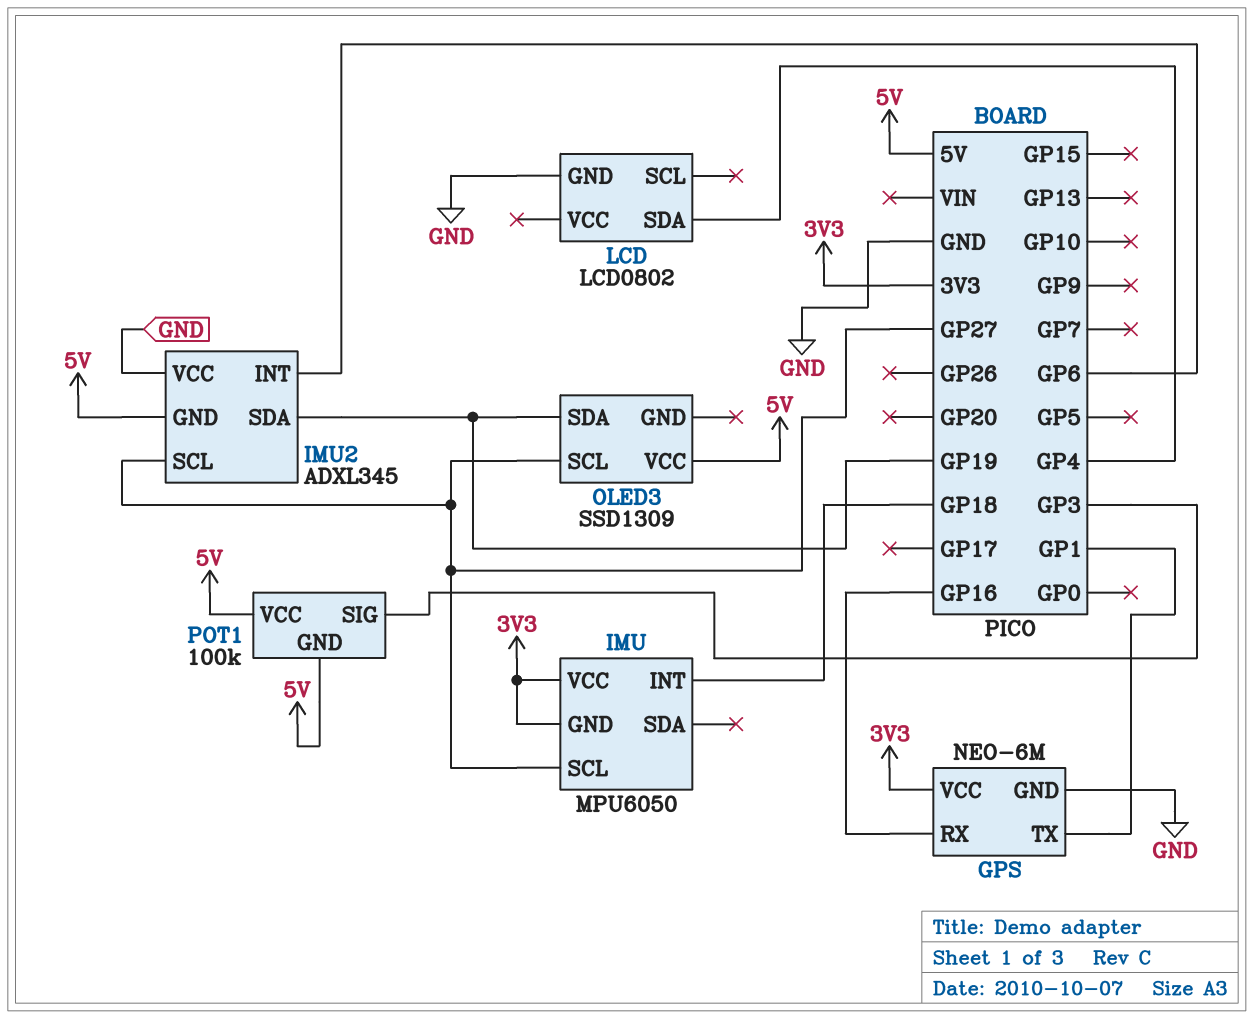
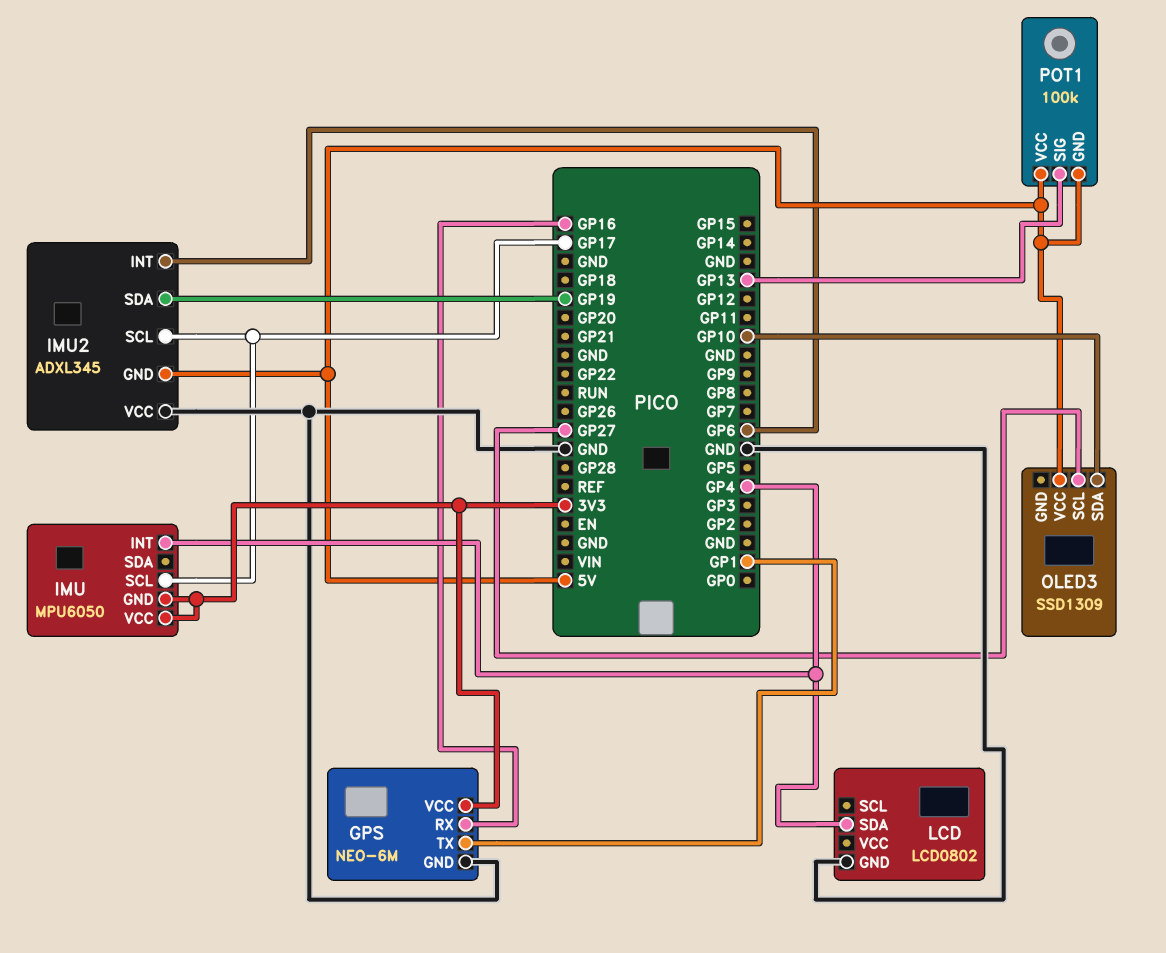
IMU pin INT: GP18 -> GP4
IMU pin SCL: GP27 -> GP17
IMU2 pin SCL: GP27 -> GP17
OLED3 pin SDA: GP19 -> GP10
POT1 pin SIG: GP3 -> GP13

